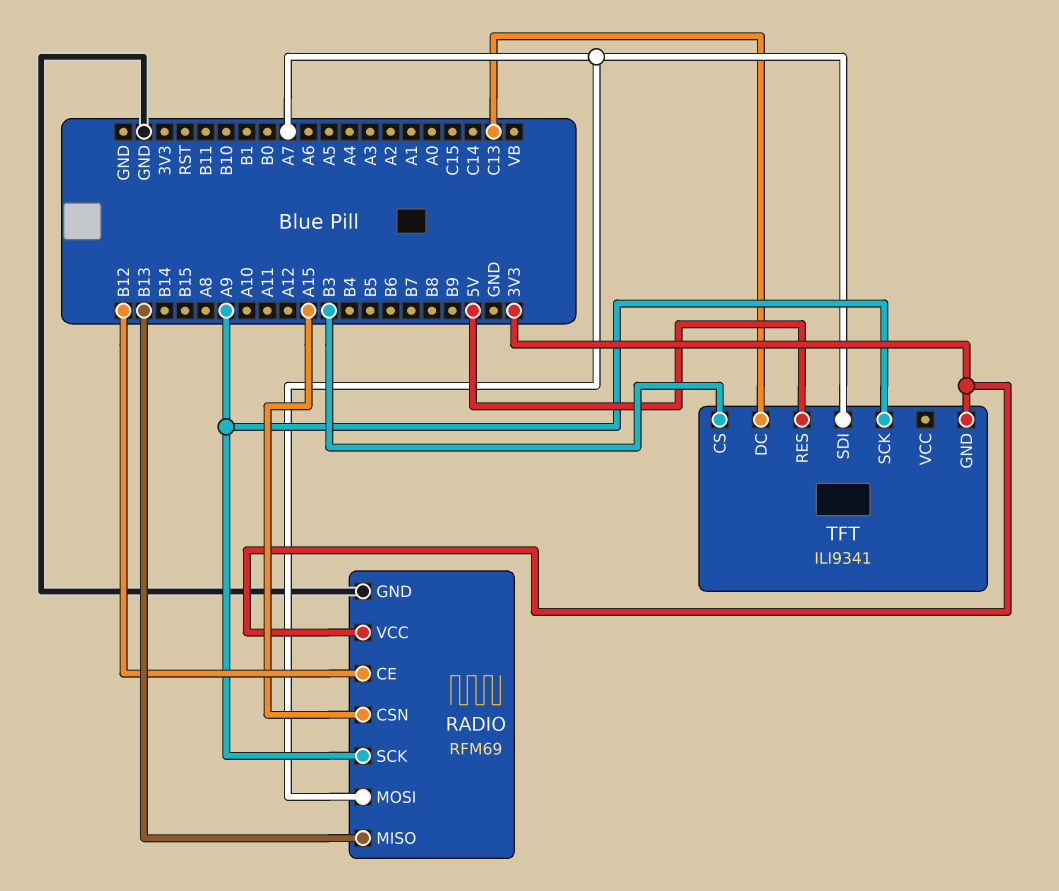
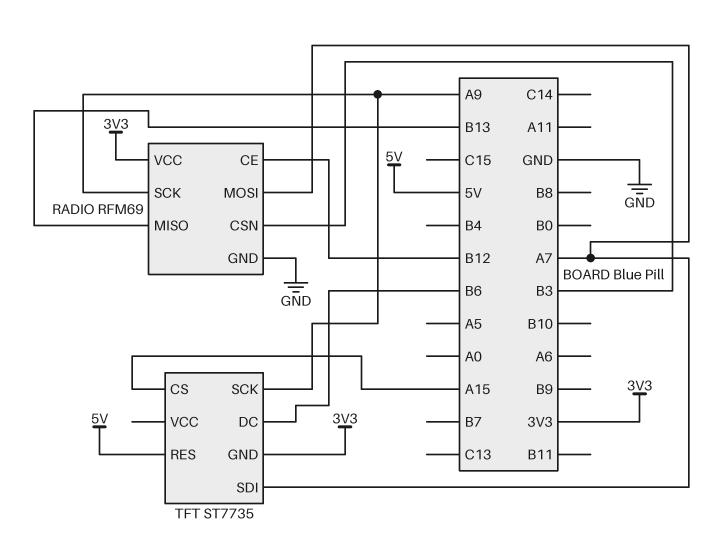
RADIO pin CSN: A15 -> B3
TFT: ILI9341 -> ST7735
TFT pin CS: B3 -> A15
TFT pin DC: C13 -> B6

